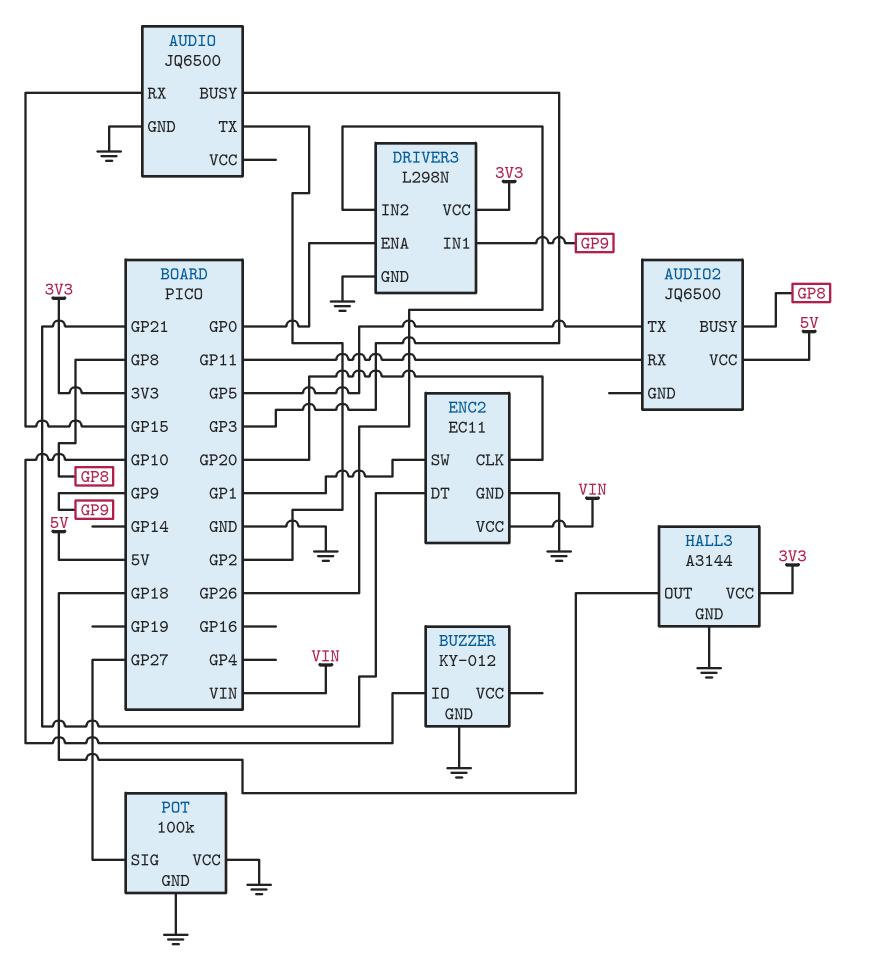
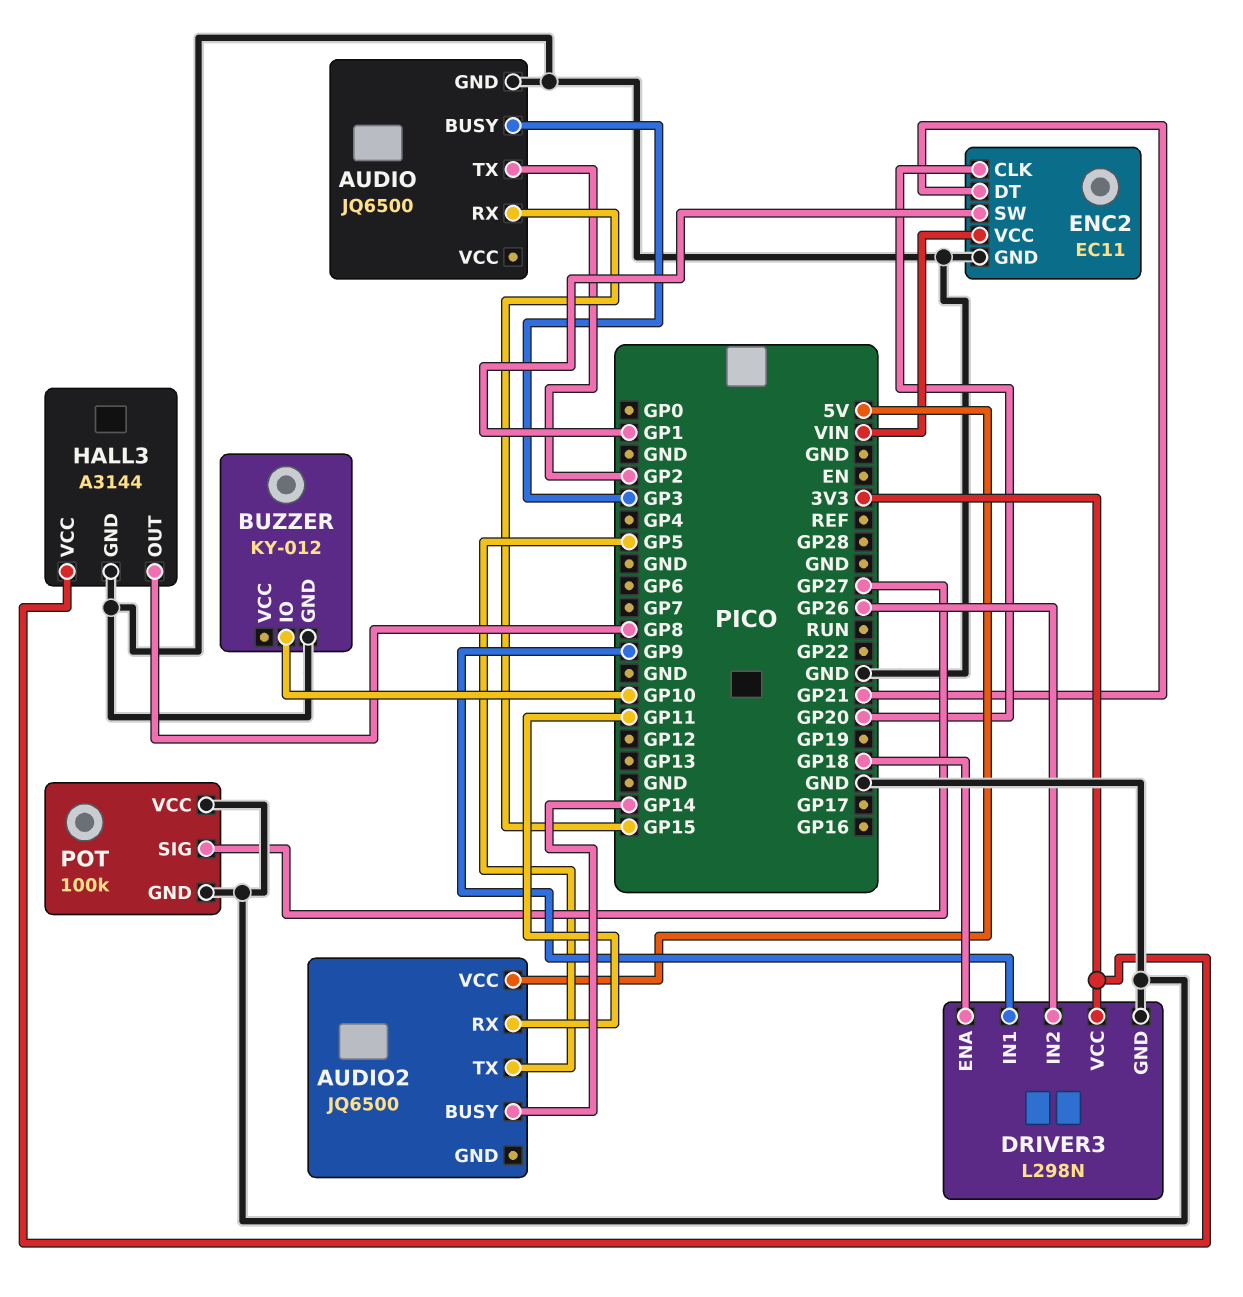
AUDIO2 pin BUSY: GP8 -> GP14
DRIVER3 pin ENA: GP0 -> GP18
HALL3 pin OUT: GP18 -> GP8

